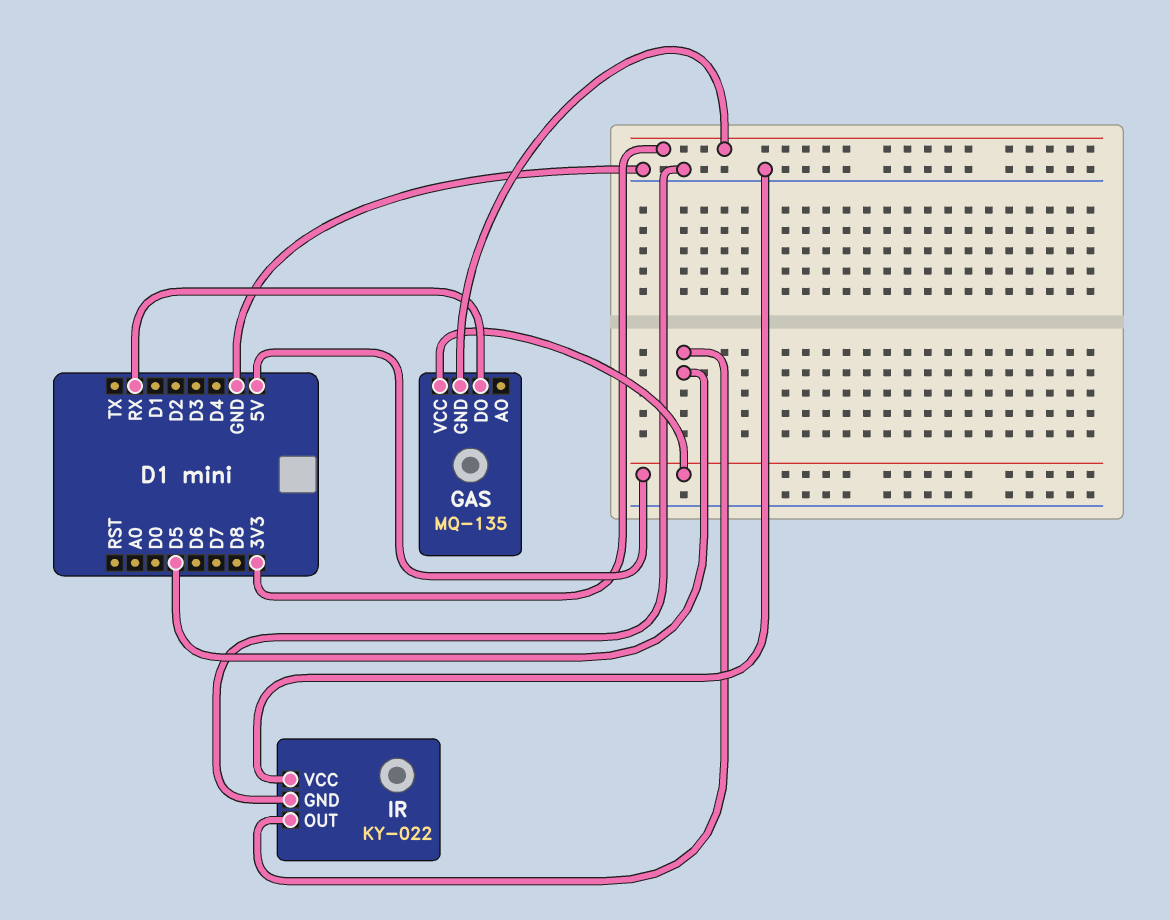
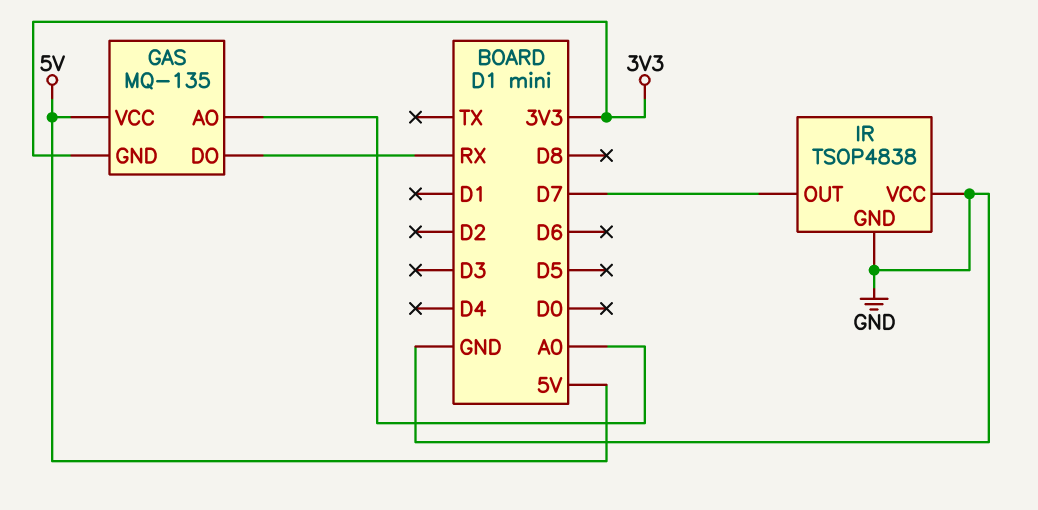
GAS pin AO: none -> A0
IR: KY-022 -> TSOP4838
IR pin OUT: D5 -> D7

